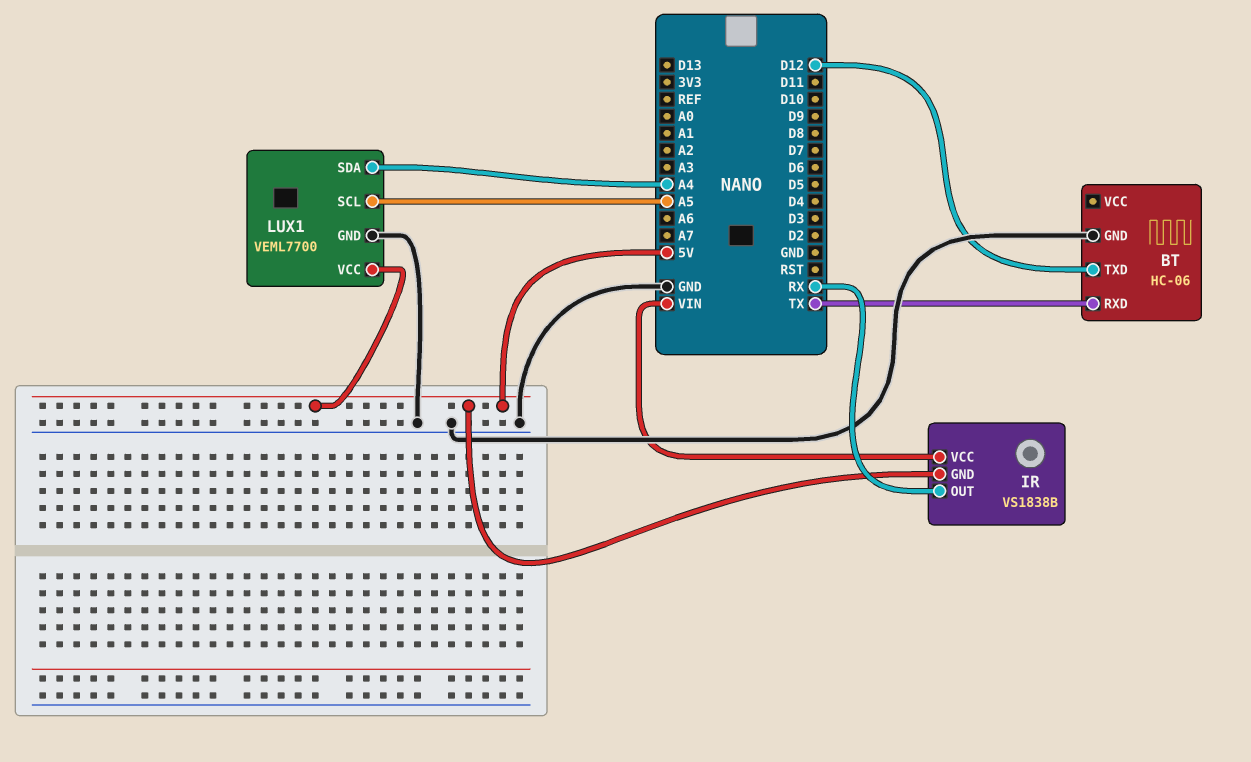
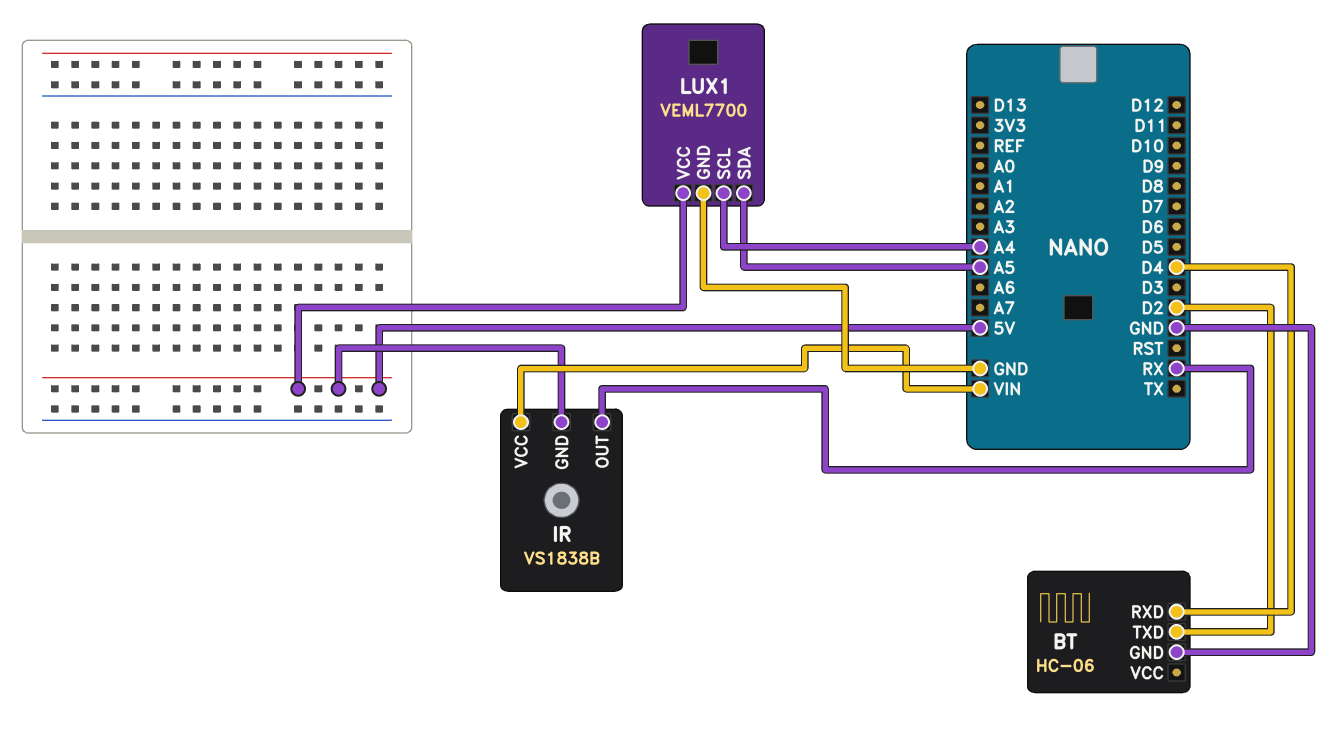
BT pin RXD: TX -> D4
BT pin TXD: D12 -> D2
LUX1 pin SCL: A5 -> A4
LUX1 pin SDA: A4 -> A5

